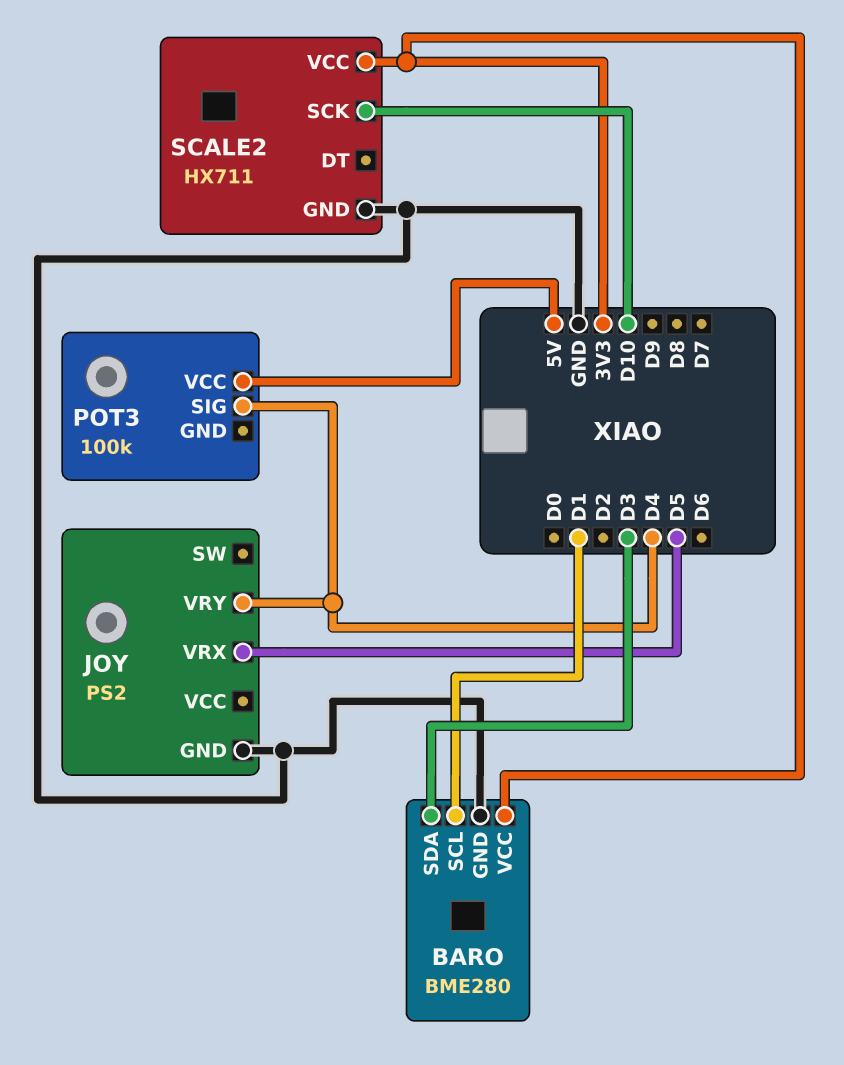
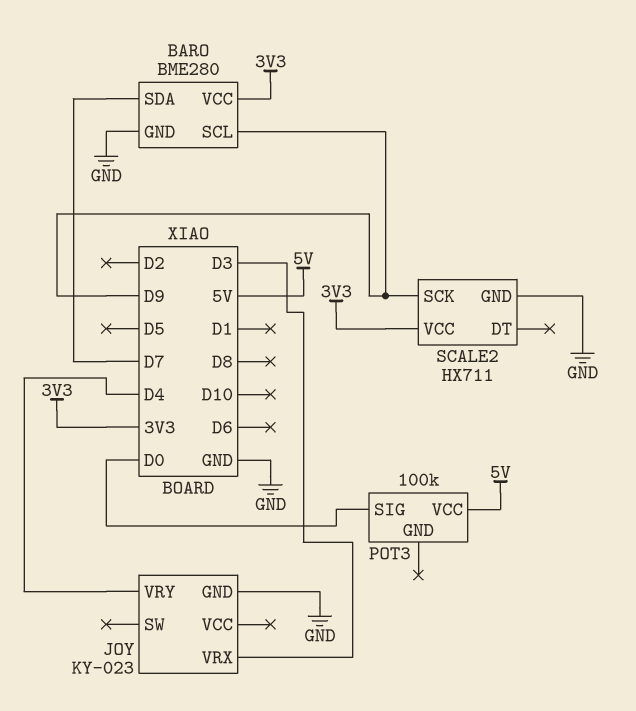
BARO pin SCL: D1 -> D9
BARO pin SDA: D3 -> D7
JOY: PS2 -> KY-023
JOY pin VRX: D5 -> D3
POT3 pin SIG: D4 -> D0
SCALE2 pin SCK: D10 -> D9

